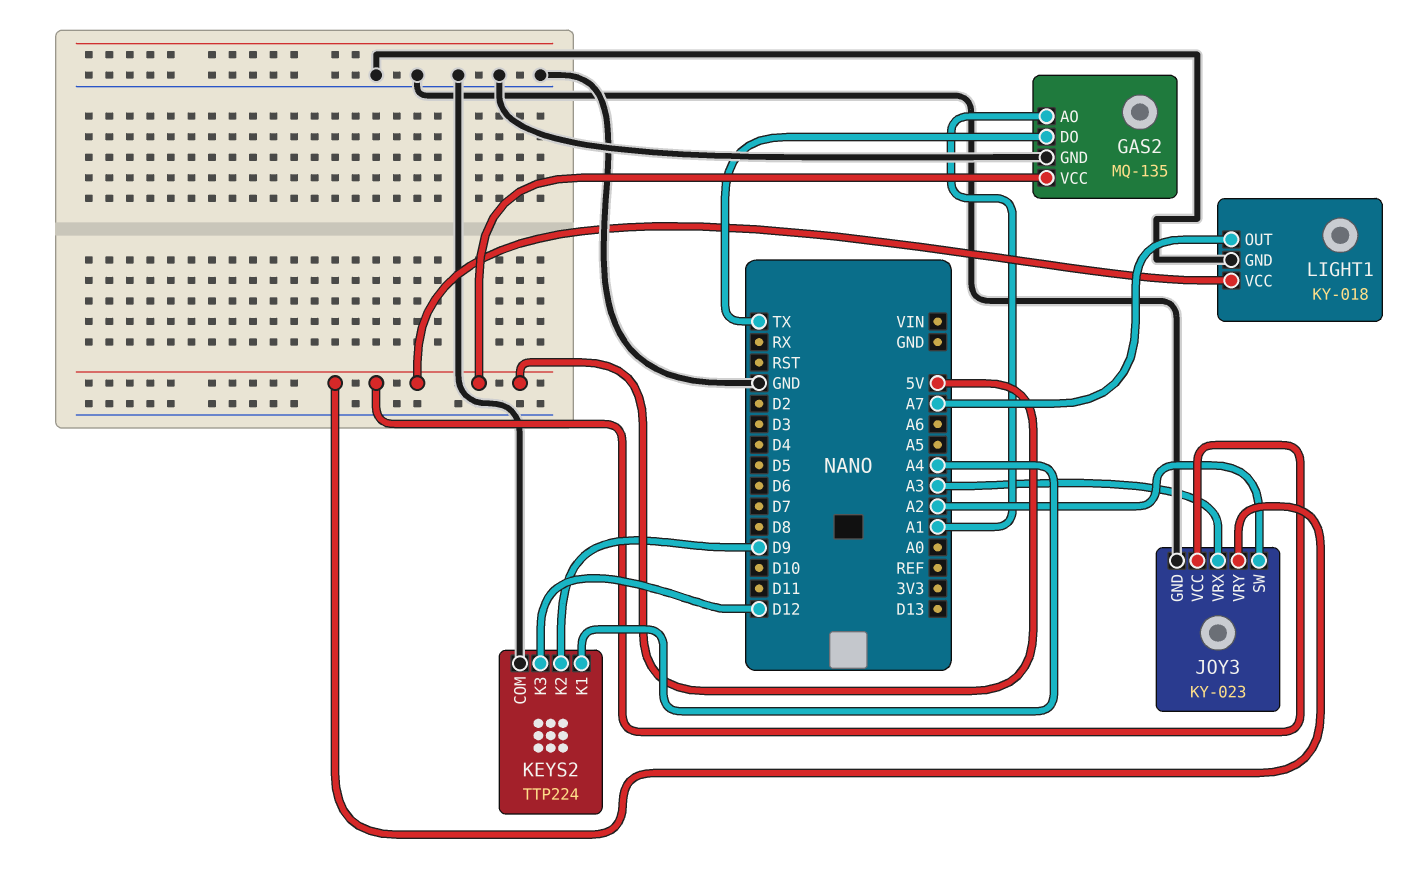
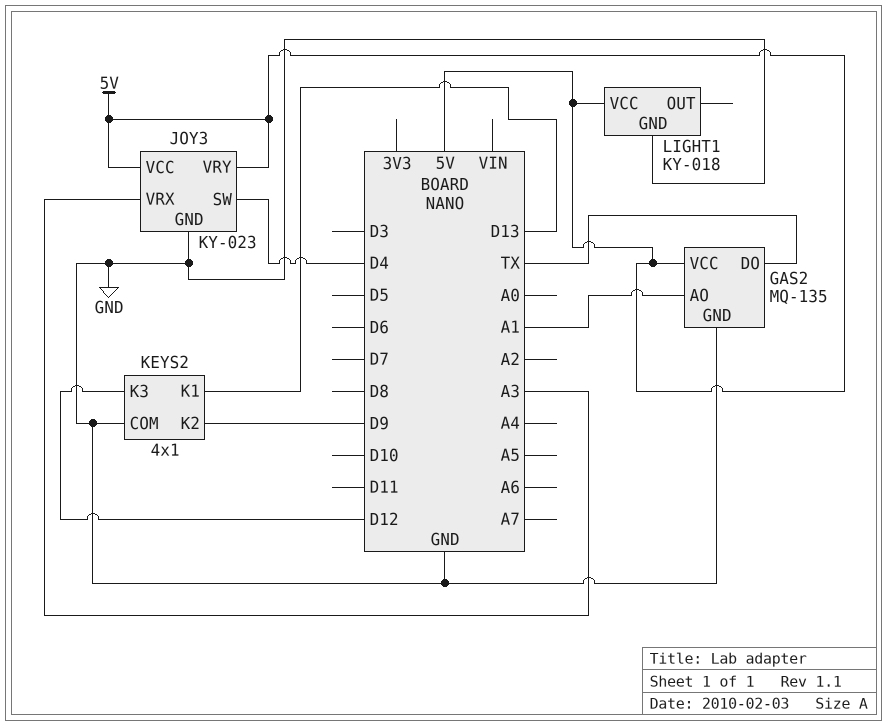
JOY3 pin SW: A2 -> D4
KEYS2: TTP224 -> 4x1
KEYS2 pin K1: A4 -> D13
LIGHT1 pin OUT: A7 -> none

